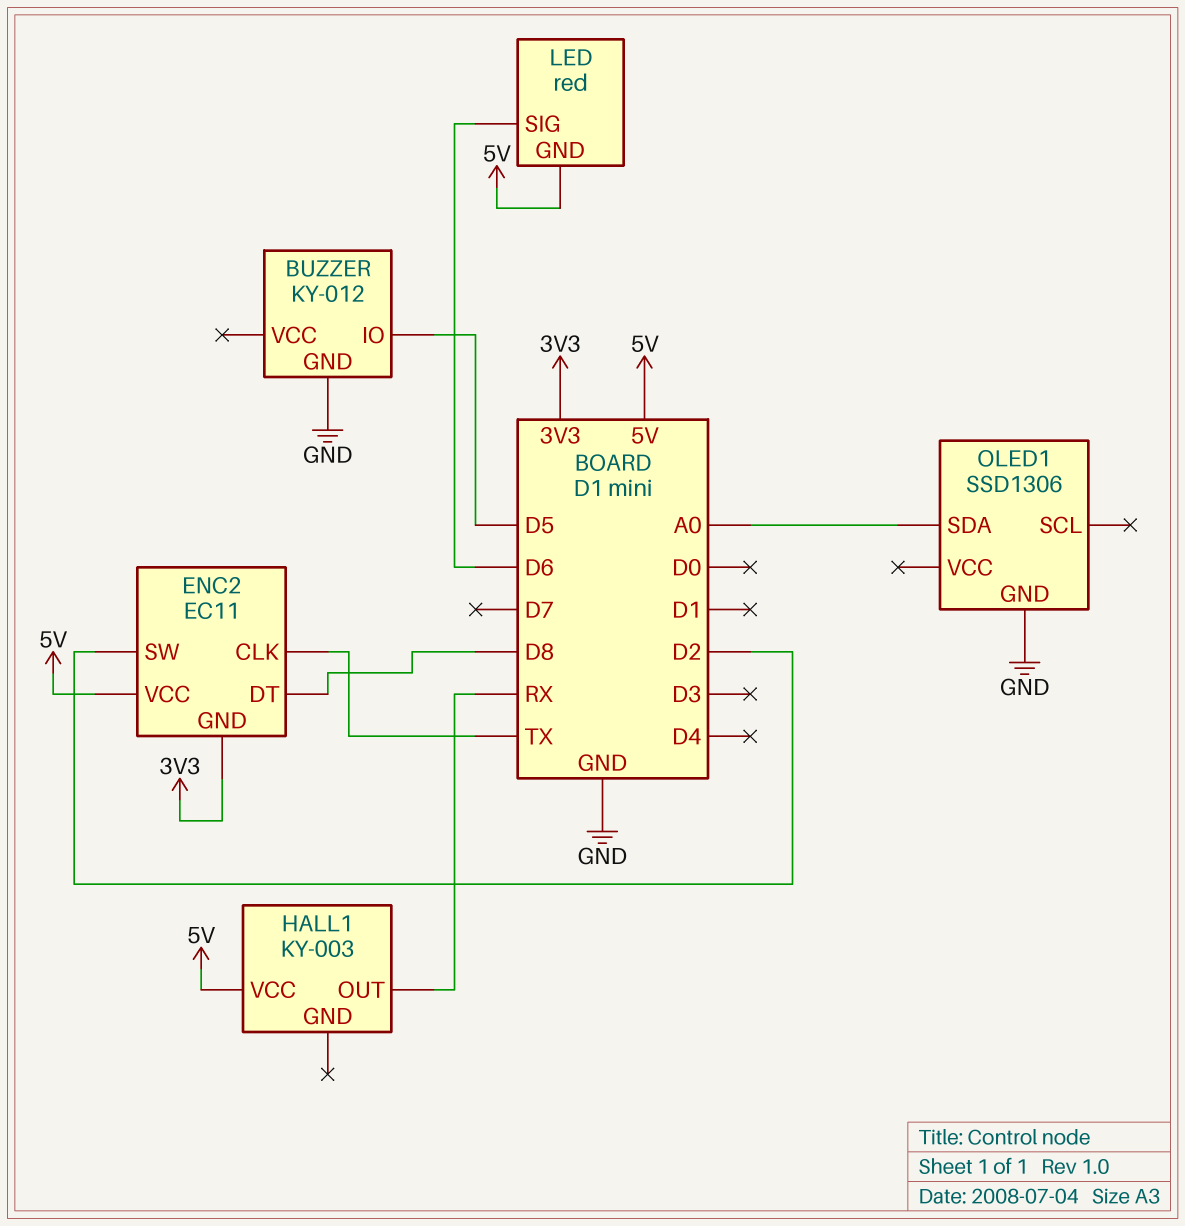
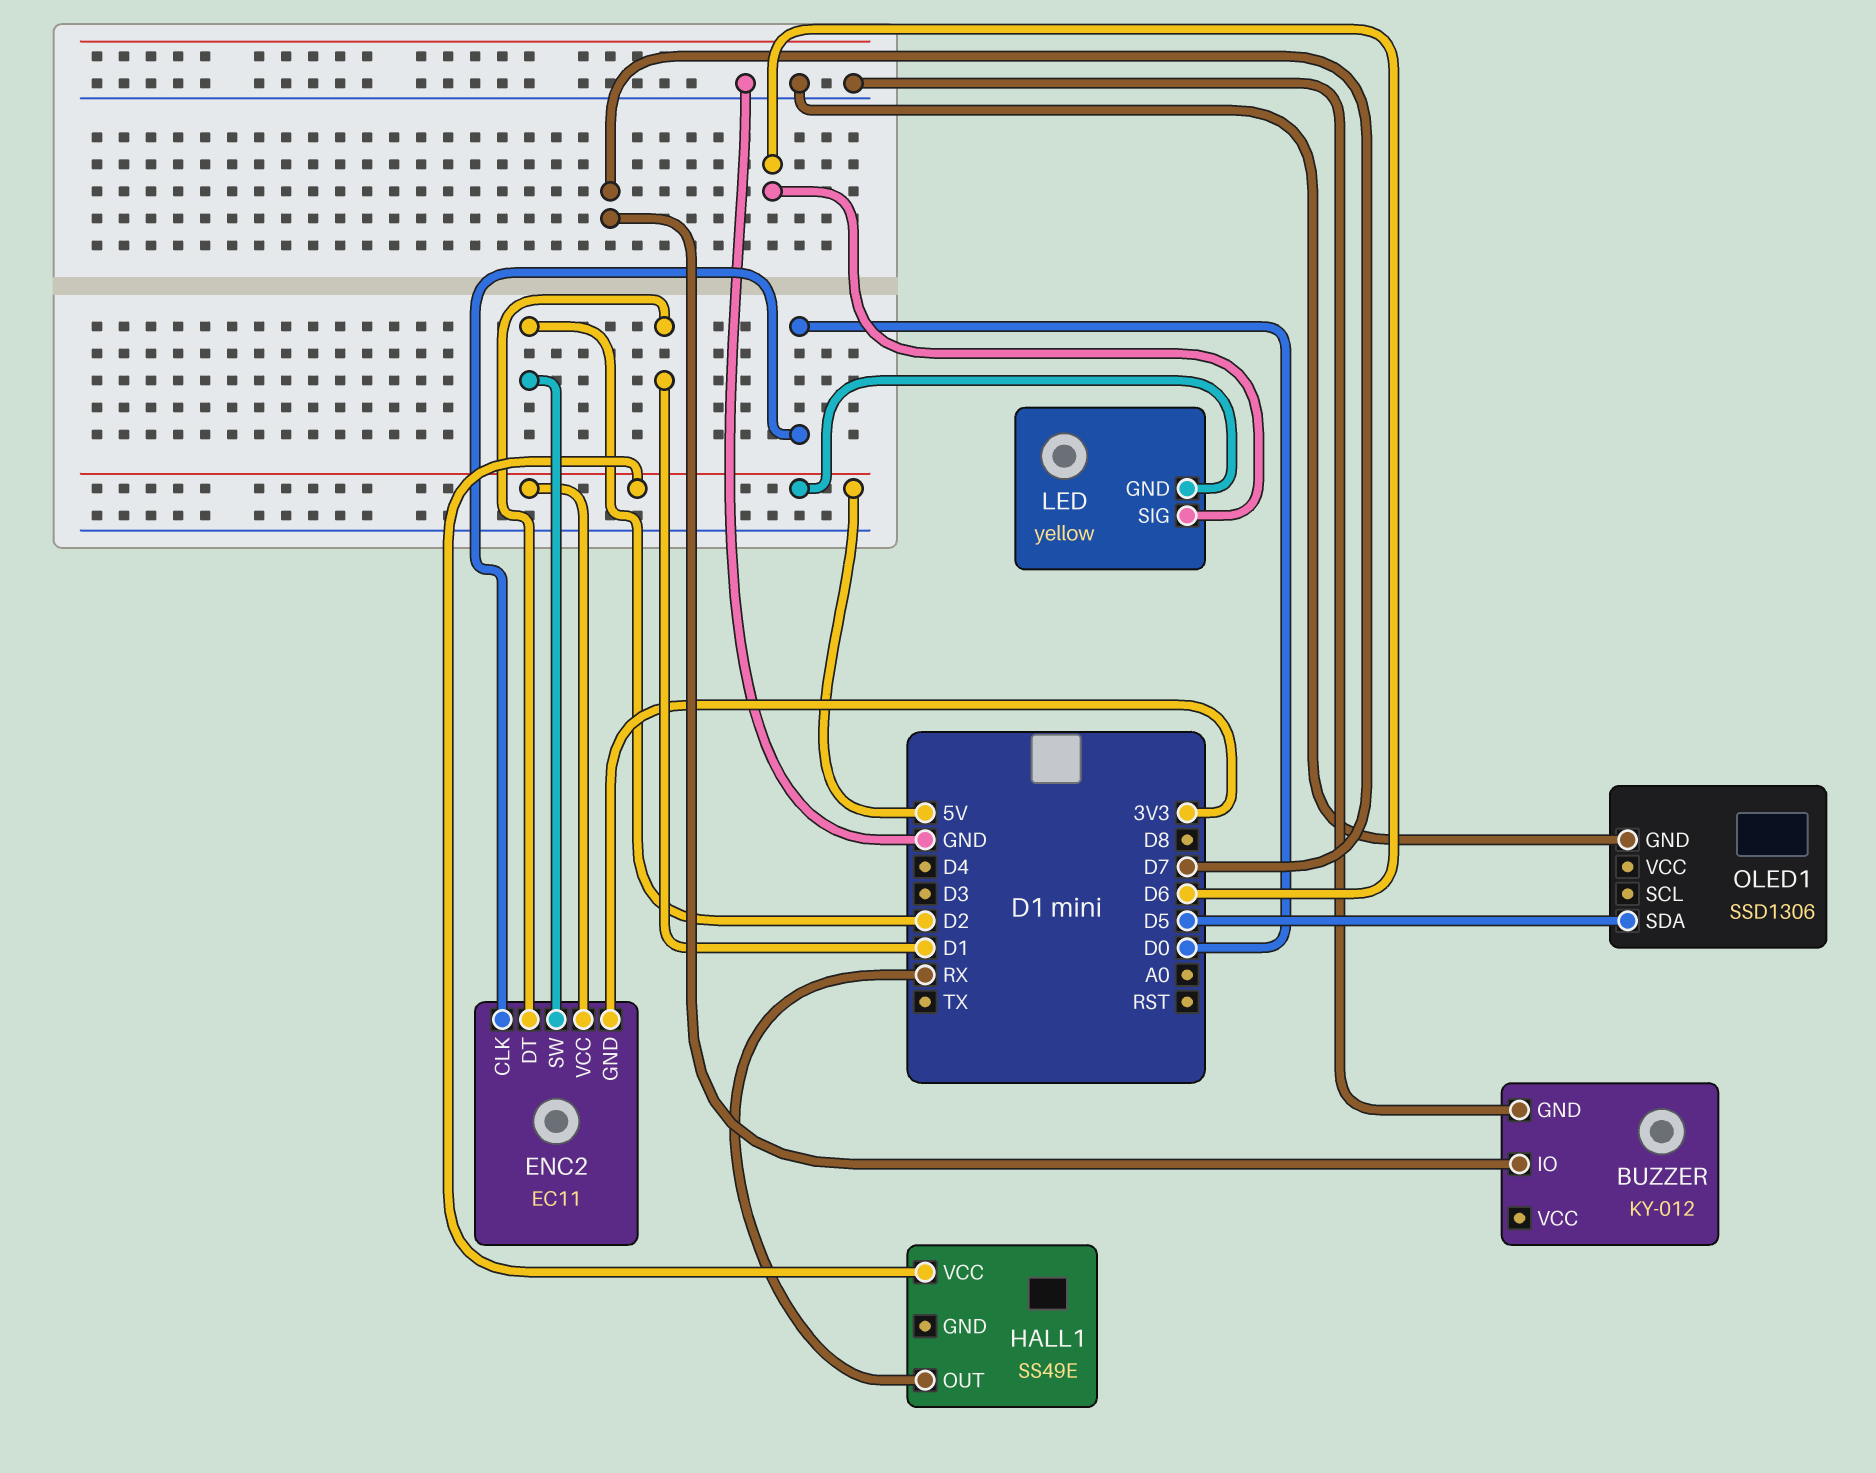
BUZZER pin IO: D5 -> D7
ENC2 pin CLK: TX -> D0
ENC2 pin DT: D8 -> D1
HALL1: KY-003 -> SS49E
LED: red -> yellow
OLED1 pin SDA: A0 -> D5

